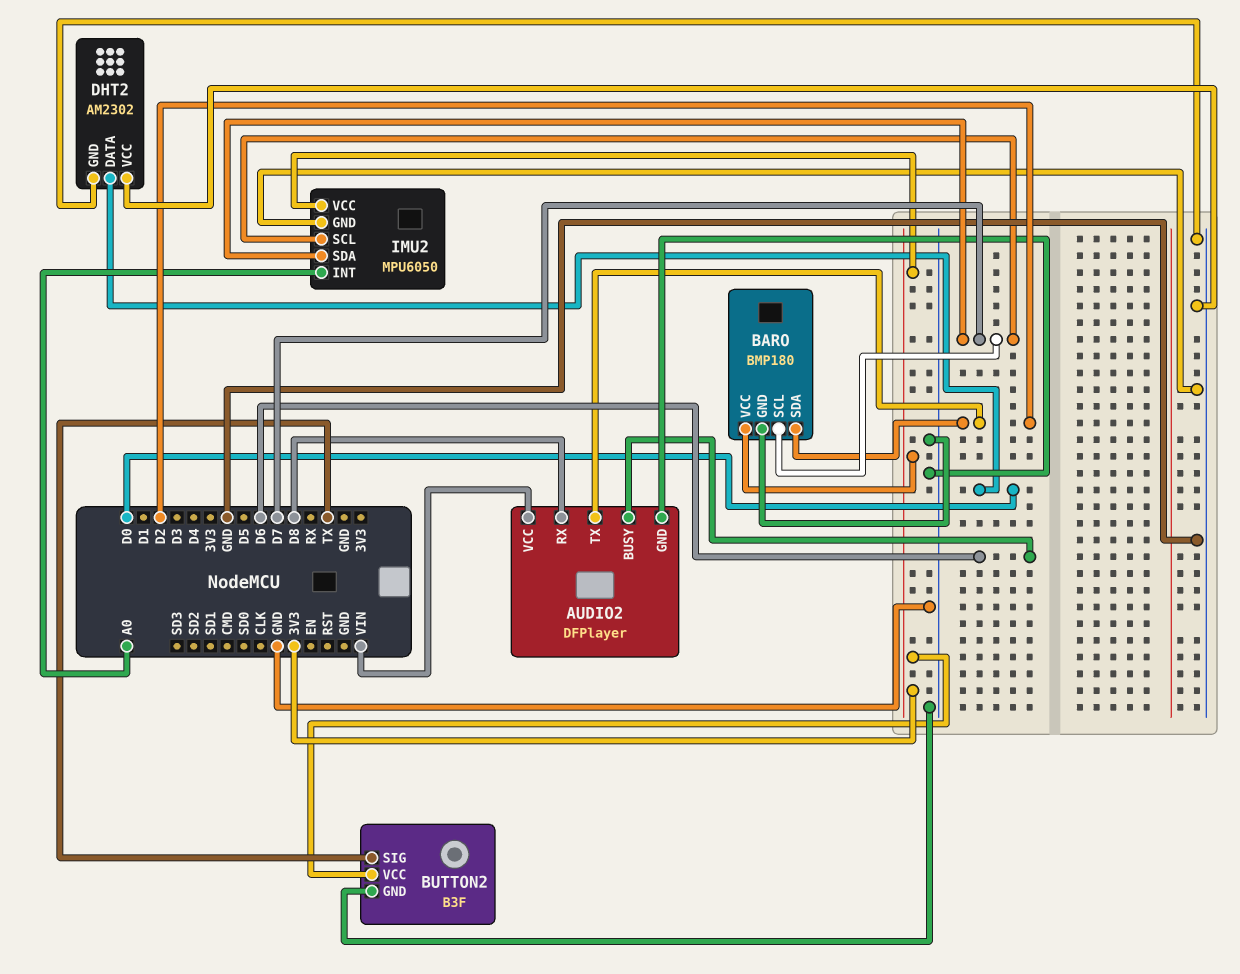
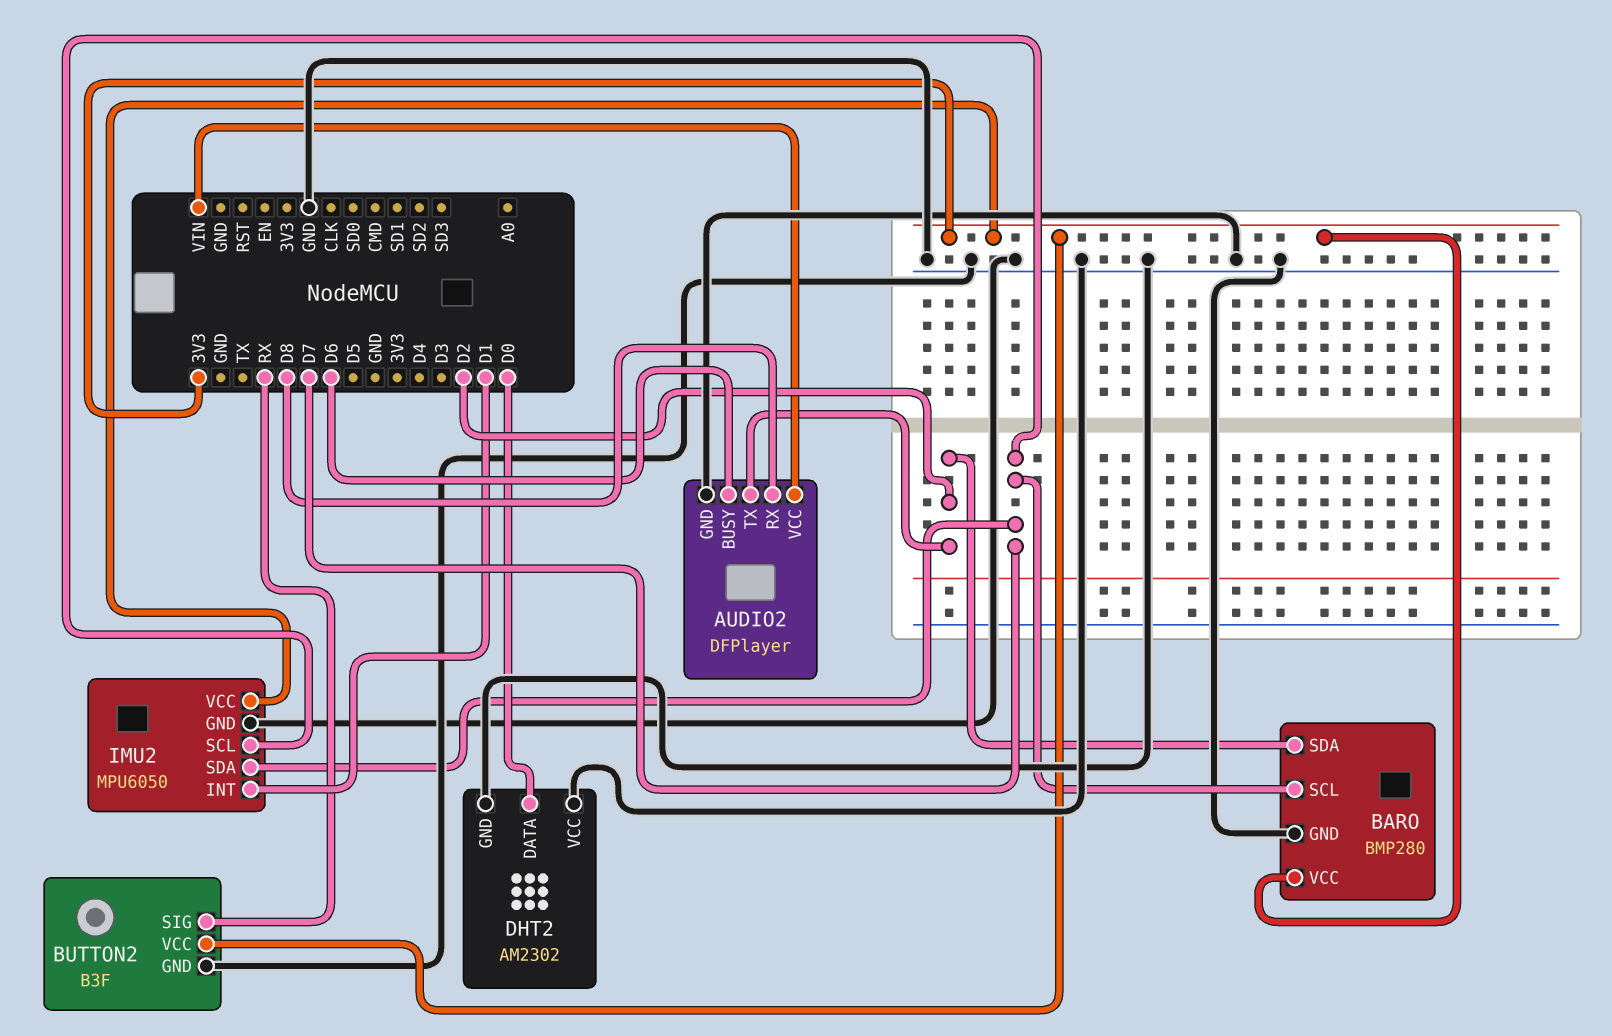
BARO: BMP180 -> BMP280
BUTTON2 pin SIG: TX -> RX
IMU2 pin INT: A0 -> D1

